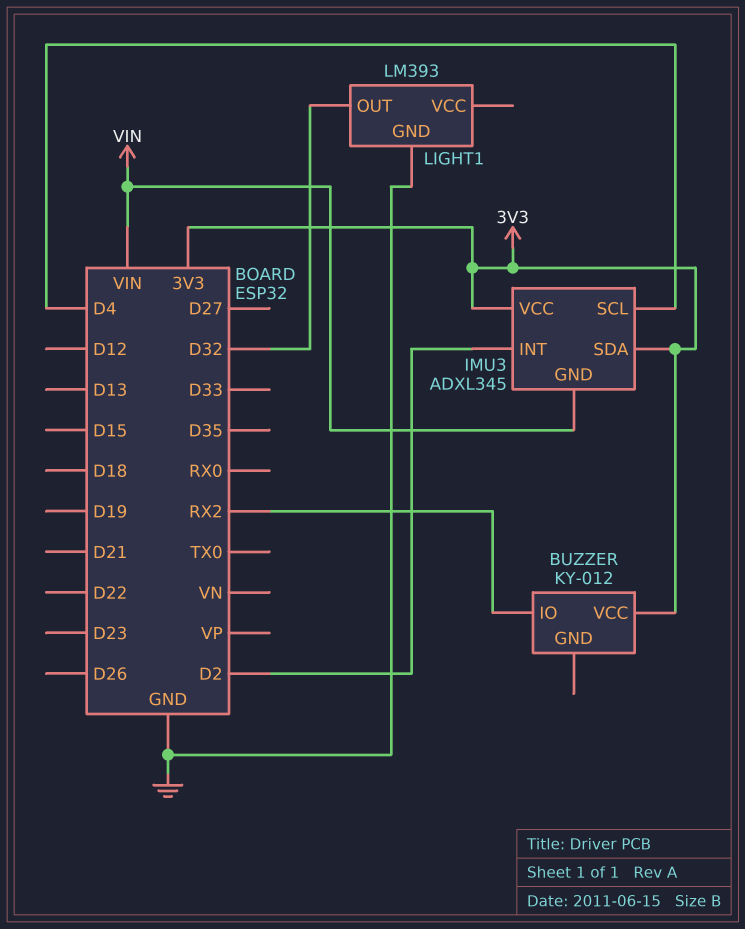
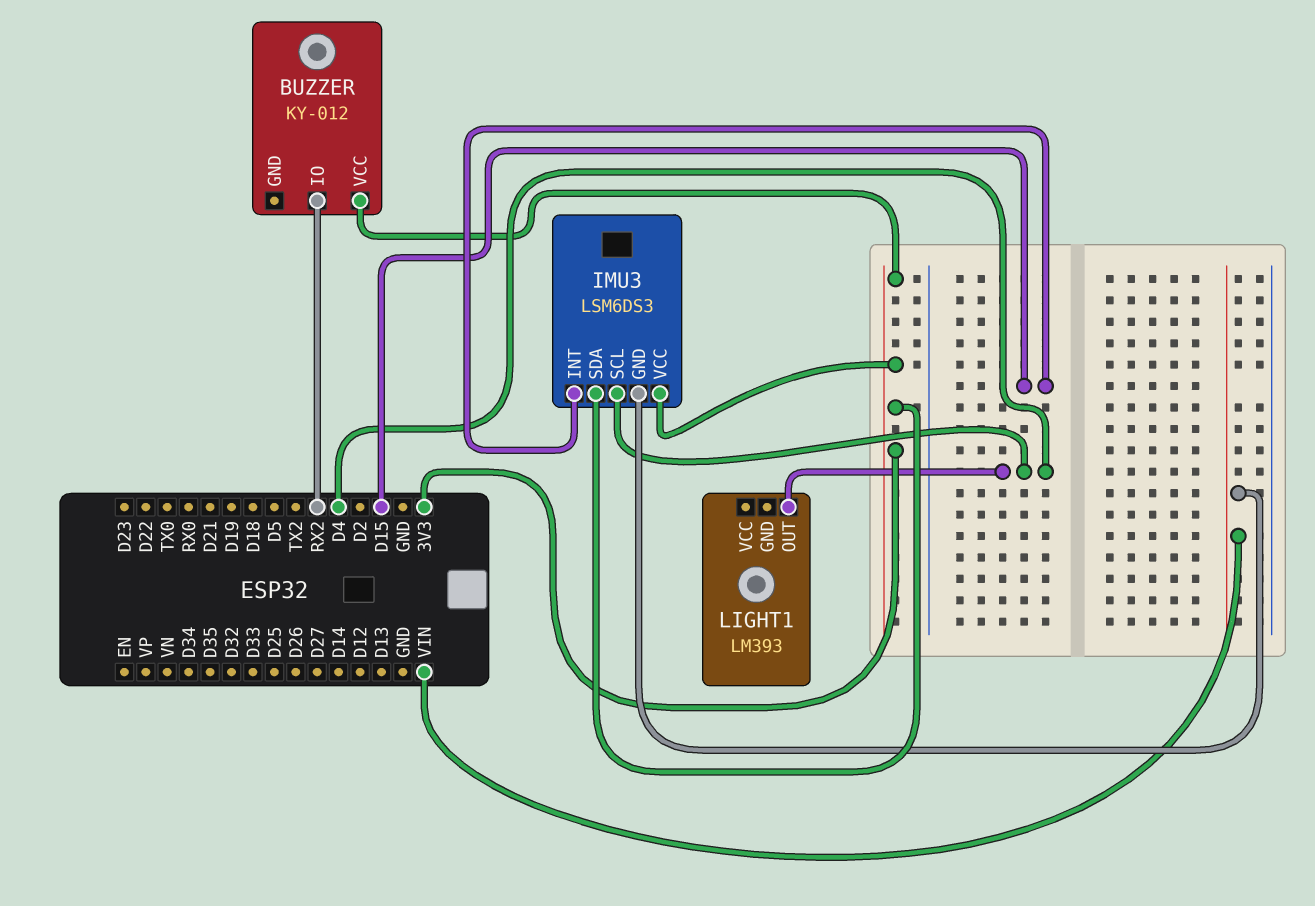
IMU3: ADXL345 -> LSM6DS3
IMU3 pin INT: D2 -> D15
LIGHT1 pin GND: GND -> none
LIGHT1 pin OUT: D32 -> D4

